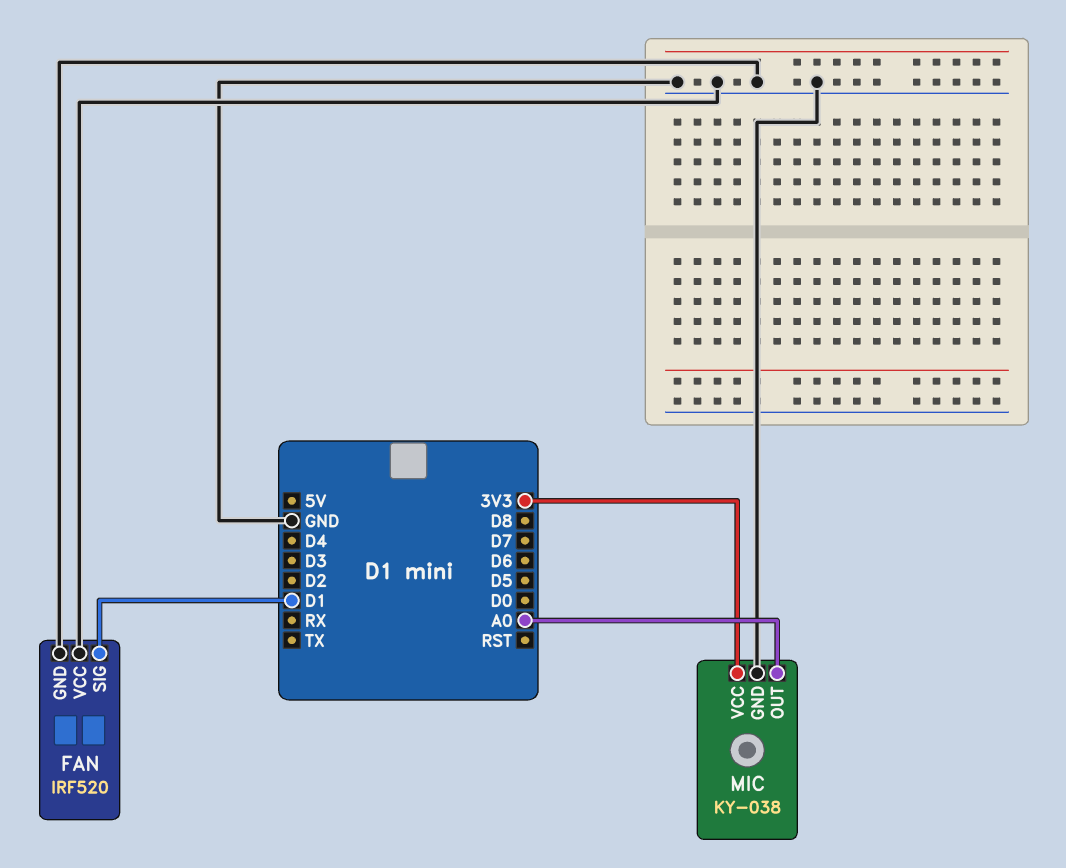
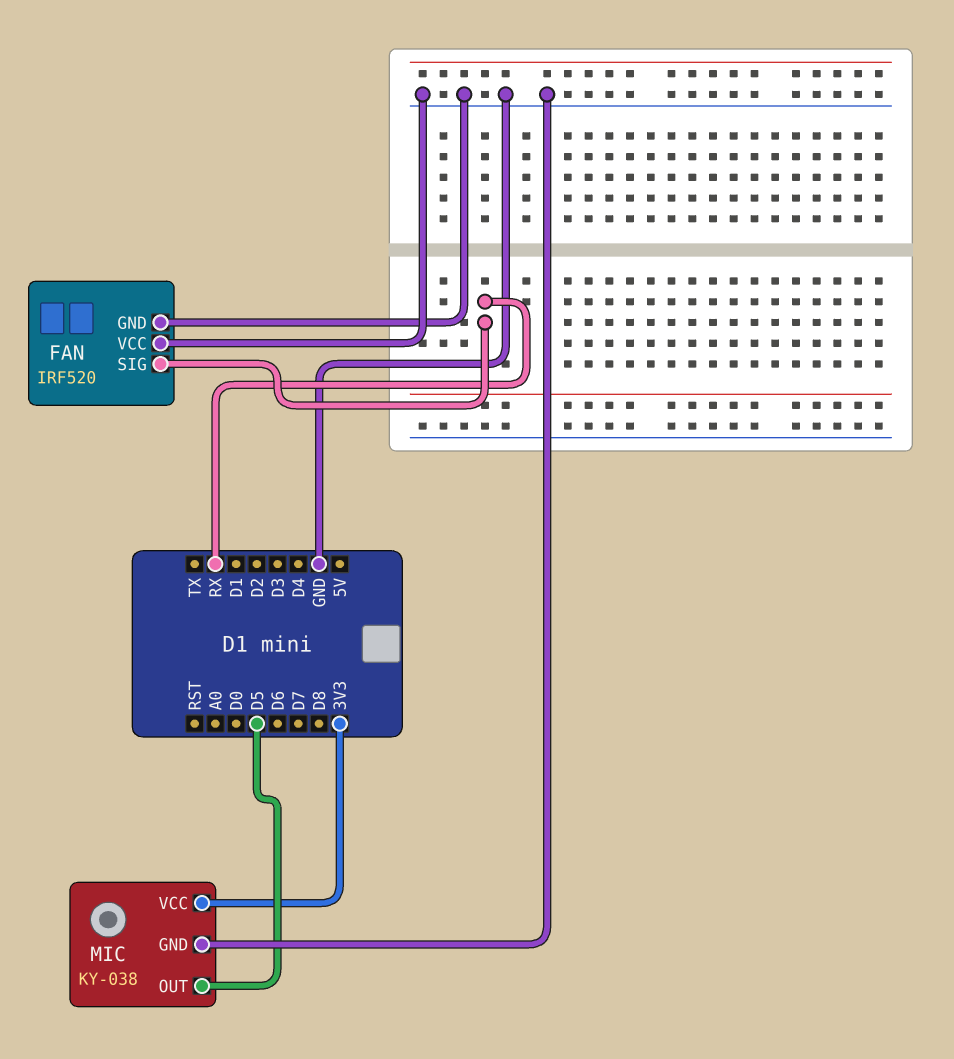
FAN pin SIG: D1 -> RX
MIC pin OUT: A0 -> D5

